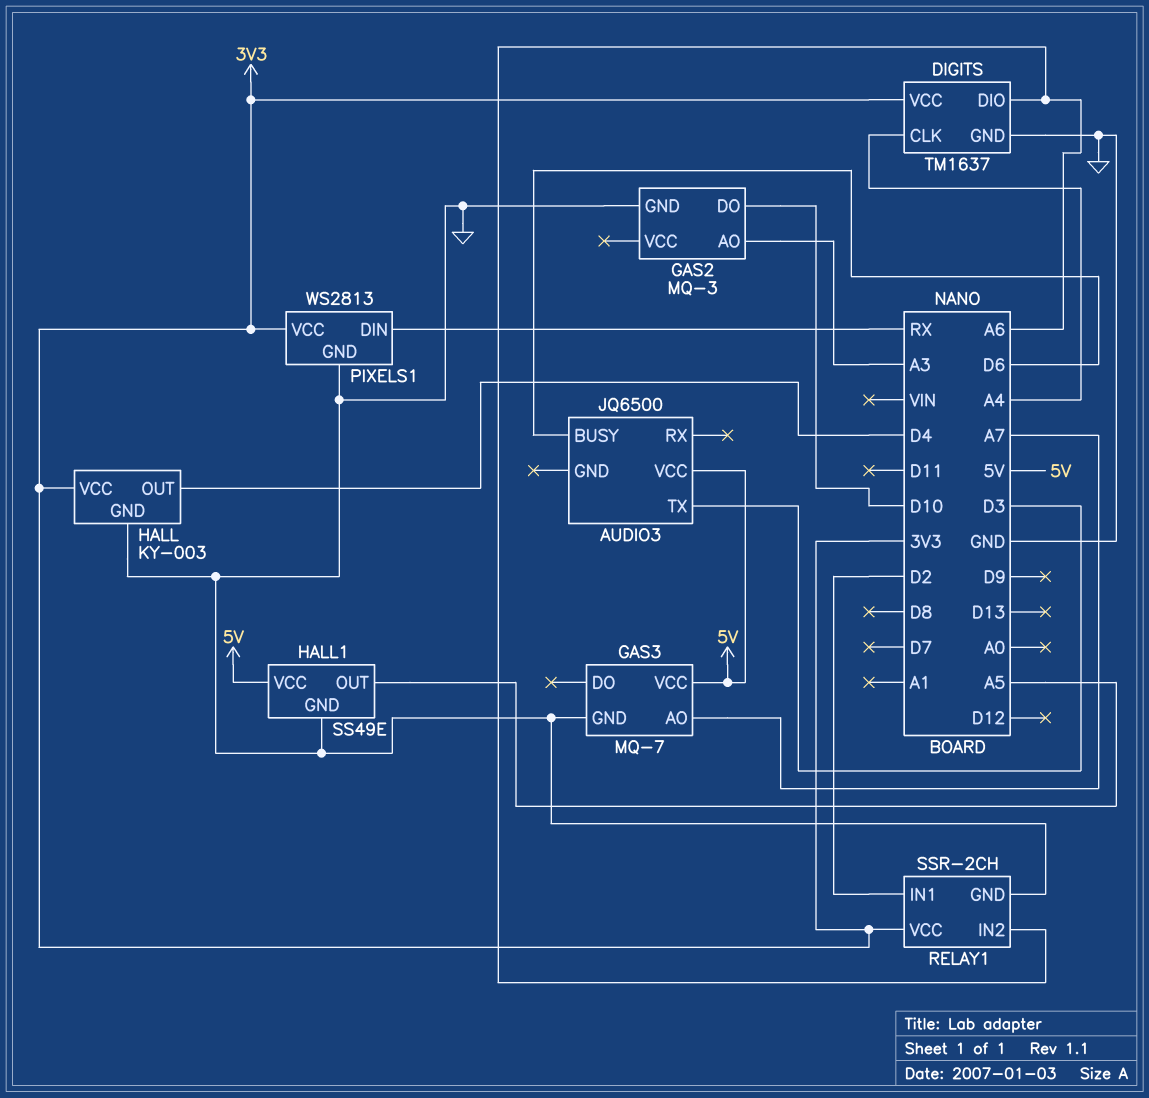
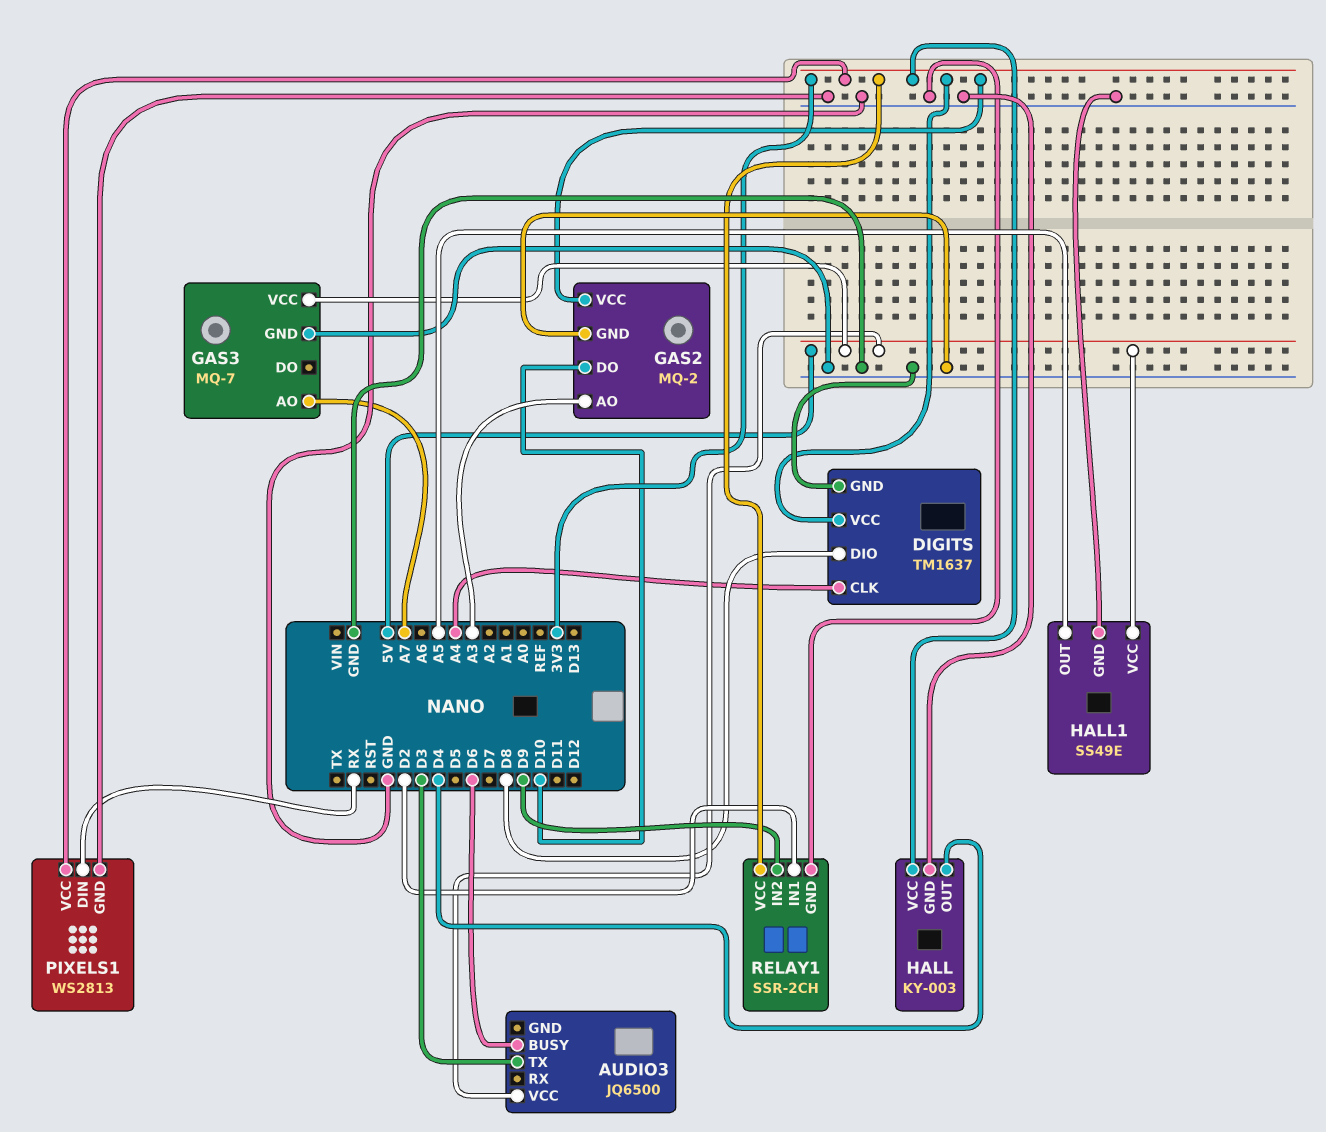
DIGITS pin DIO: A6 -> D8
GAS2: MQ-3 -> MQ-2
GAS2 pin VCC: none -> 3V3
RELAY1 pin IN2: A6 -> D9

